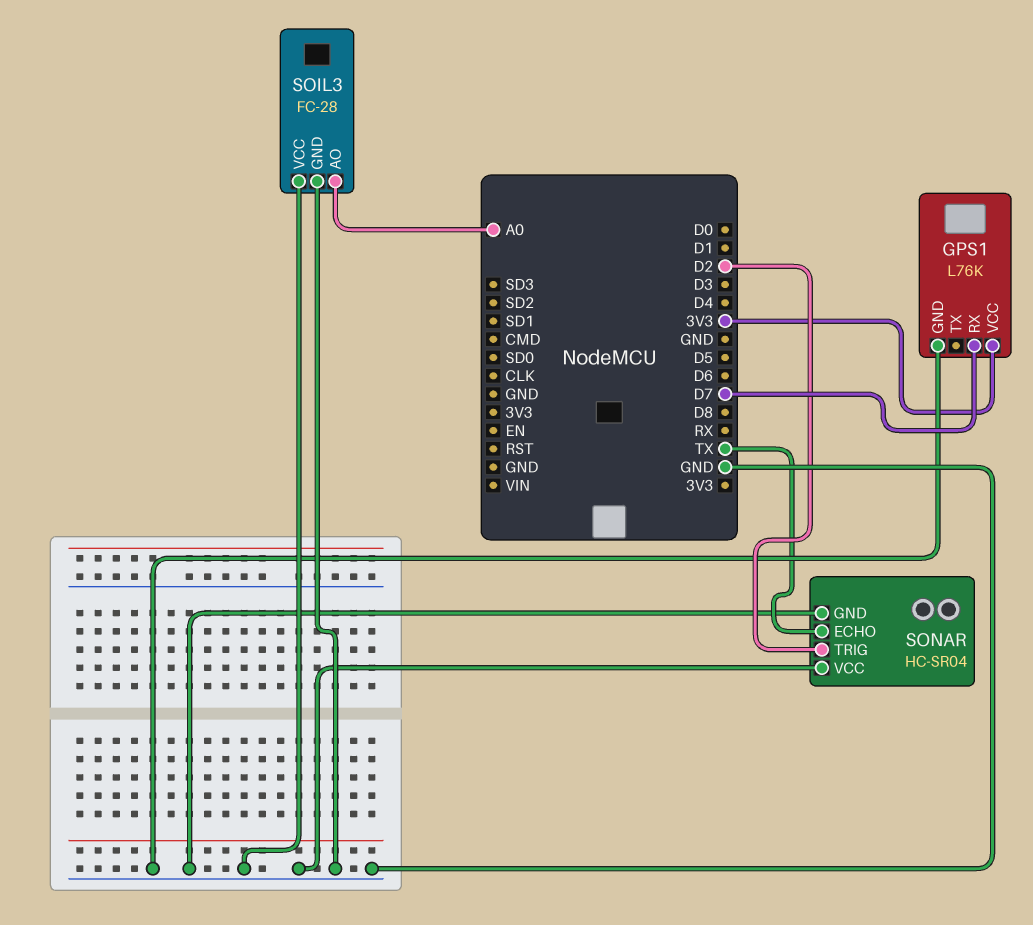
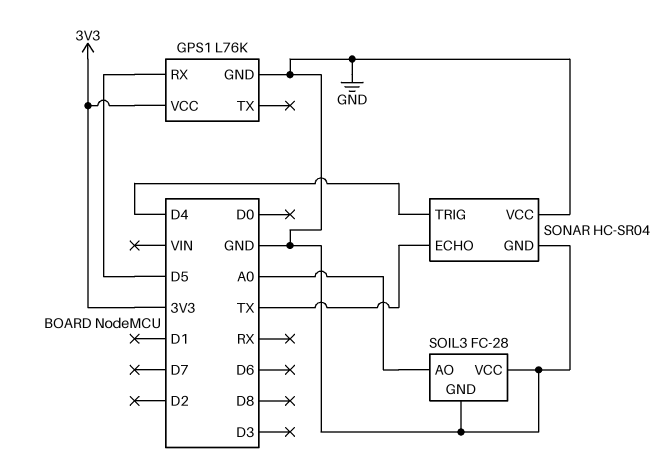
GPS1 pin RX: D7 -> D5
SONAR pin TRIG: D2 -> D4

